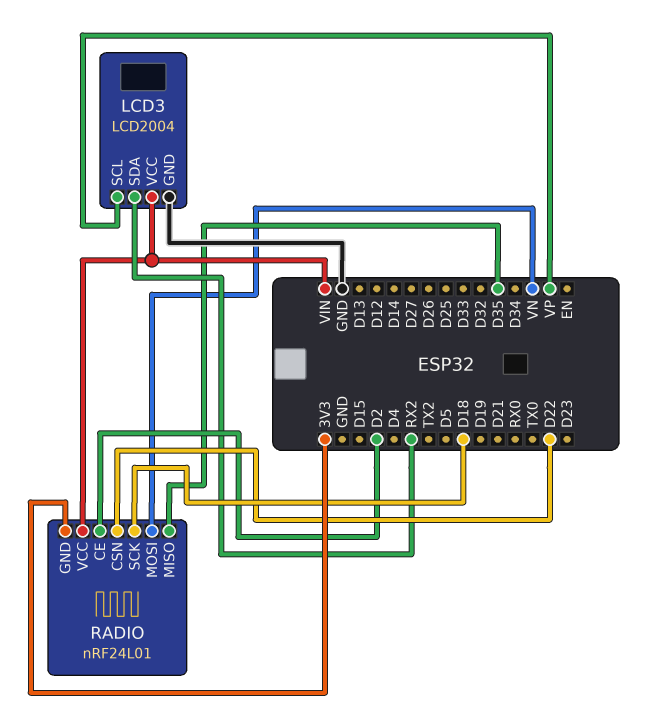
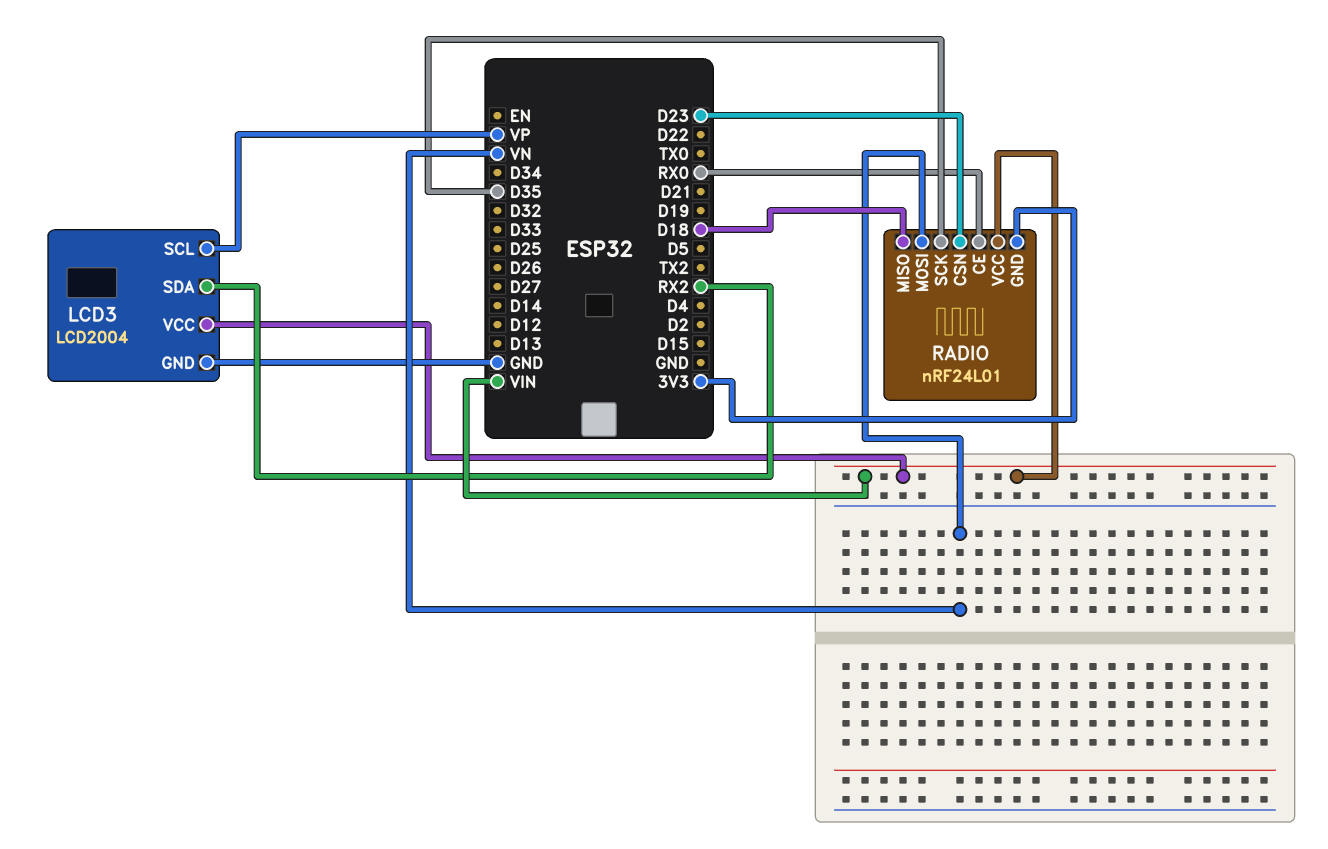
RADIO pin CE: D2 -> RX0
RADIO pin CSN: D22 -> D23
RADIO pin MISO: D35 -> D18
RADIO pin SCK: D18 -> D35

